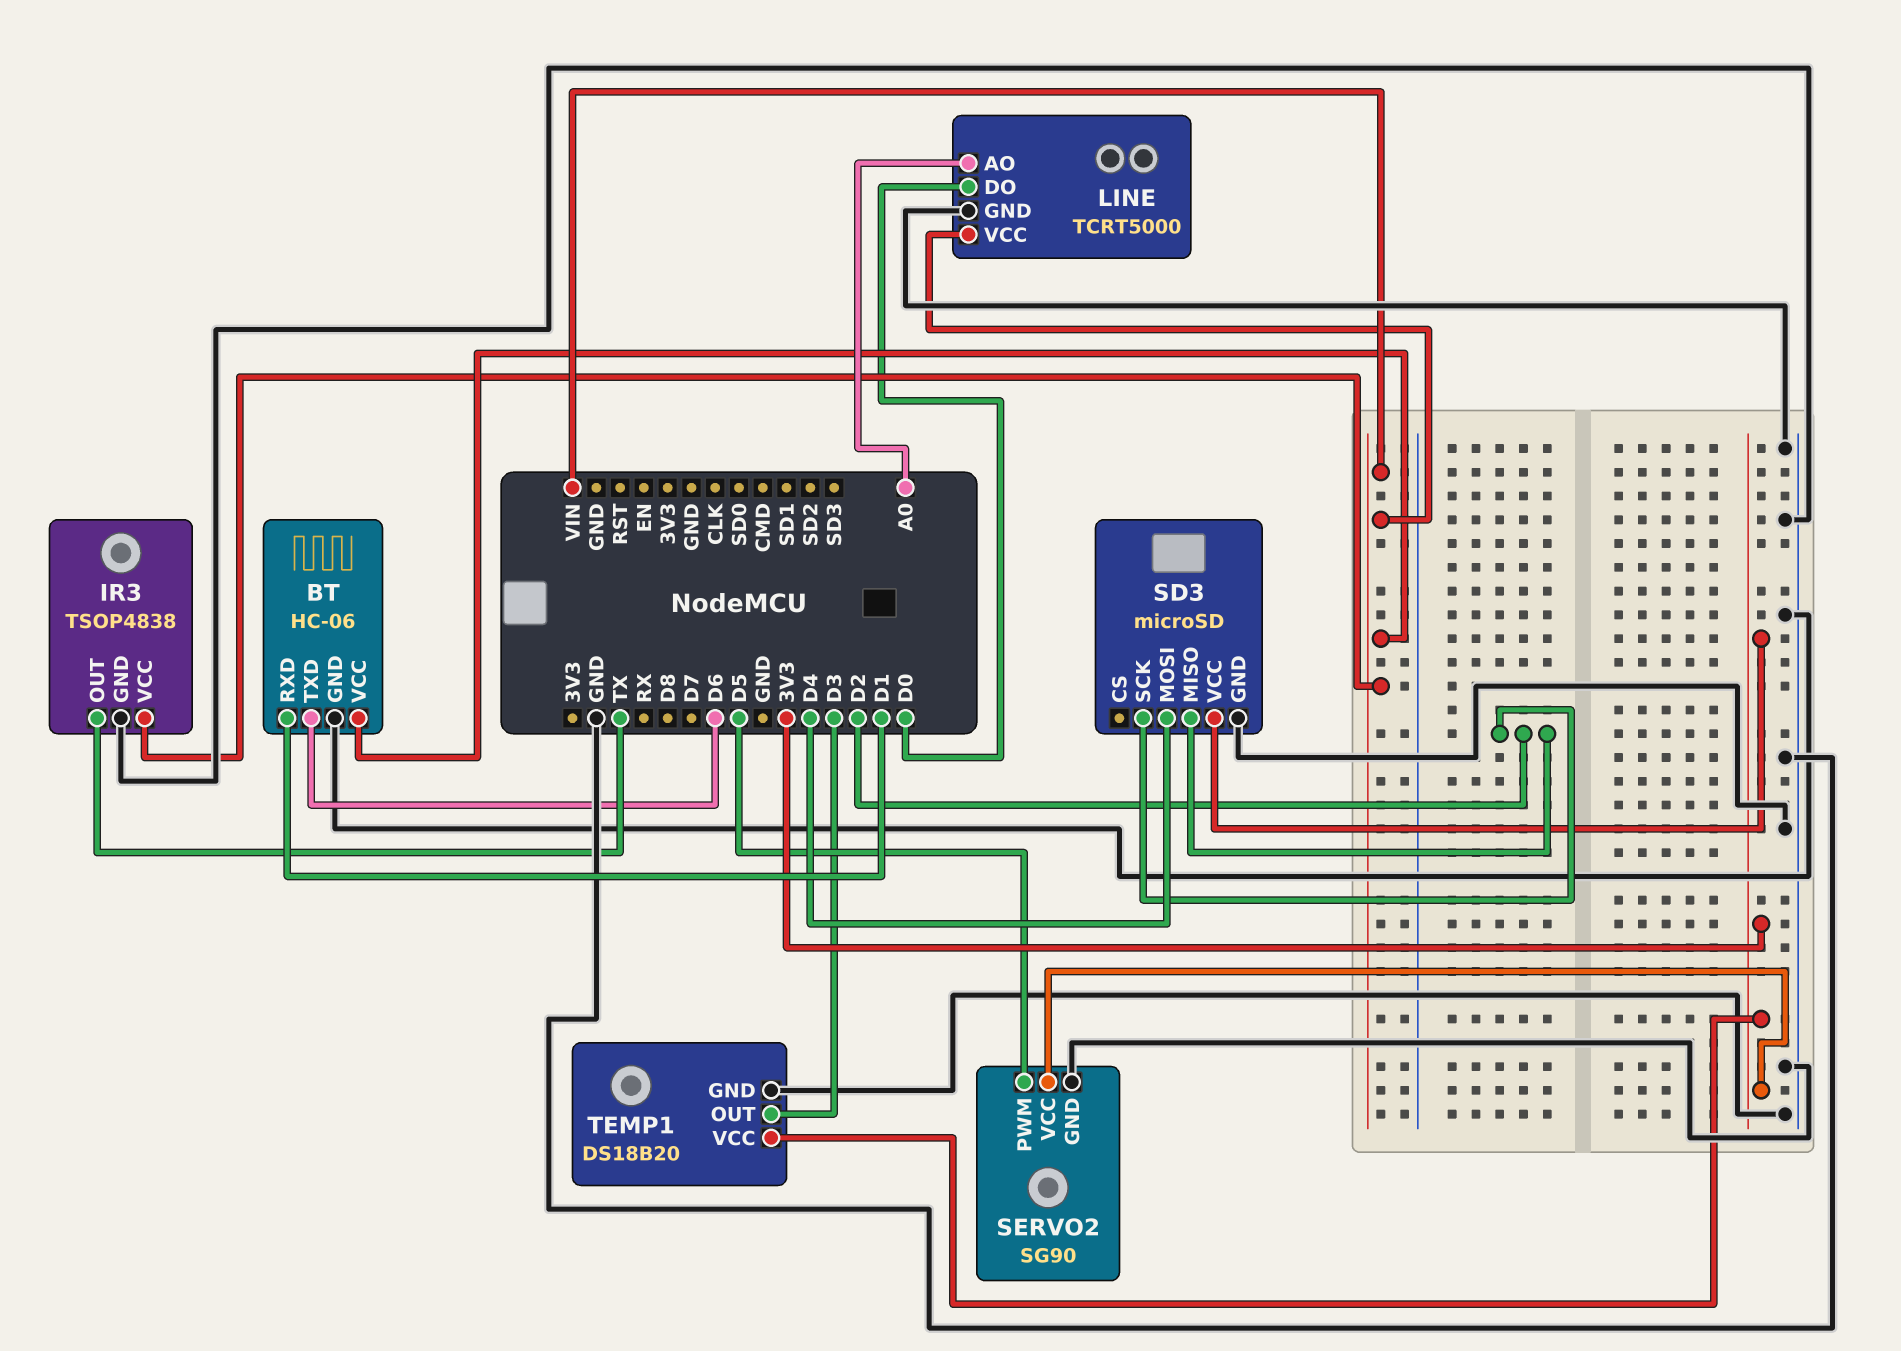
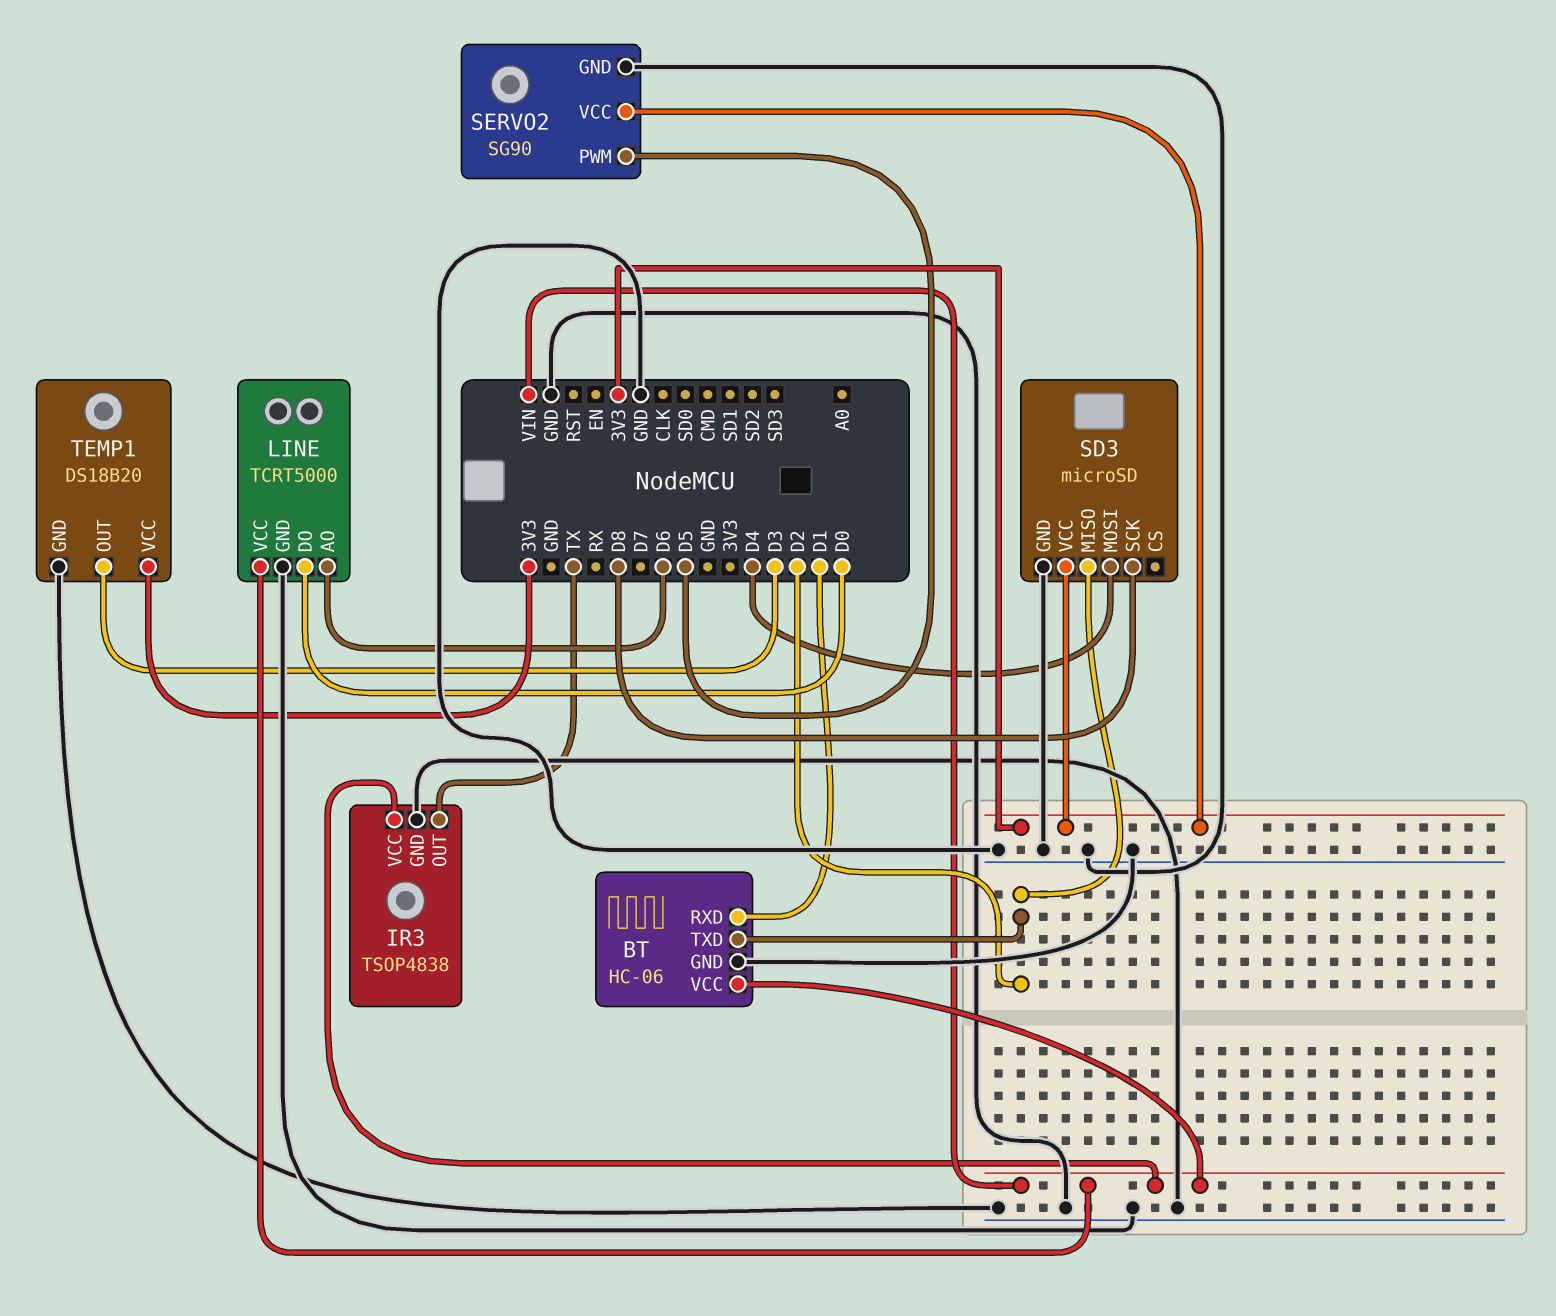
BT pin TXD: D6 -> D2
LINE pin AO: A0 -> D6
SD3 pin SCK: D2 -> D8

